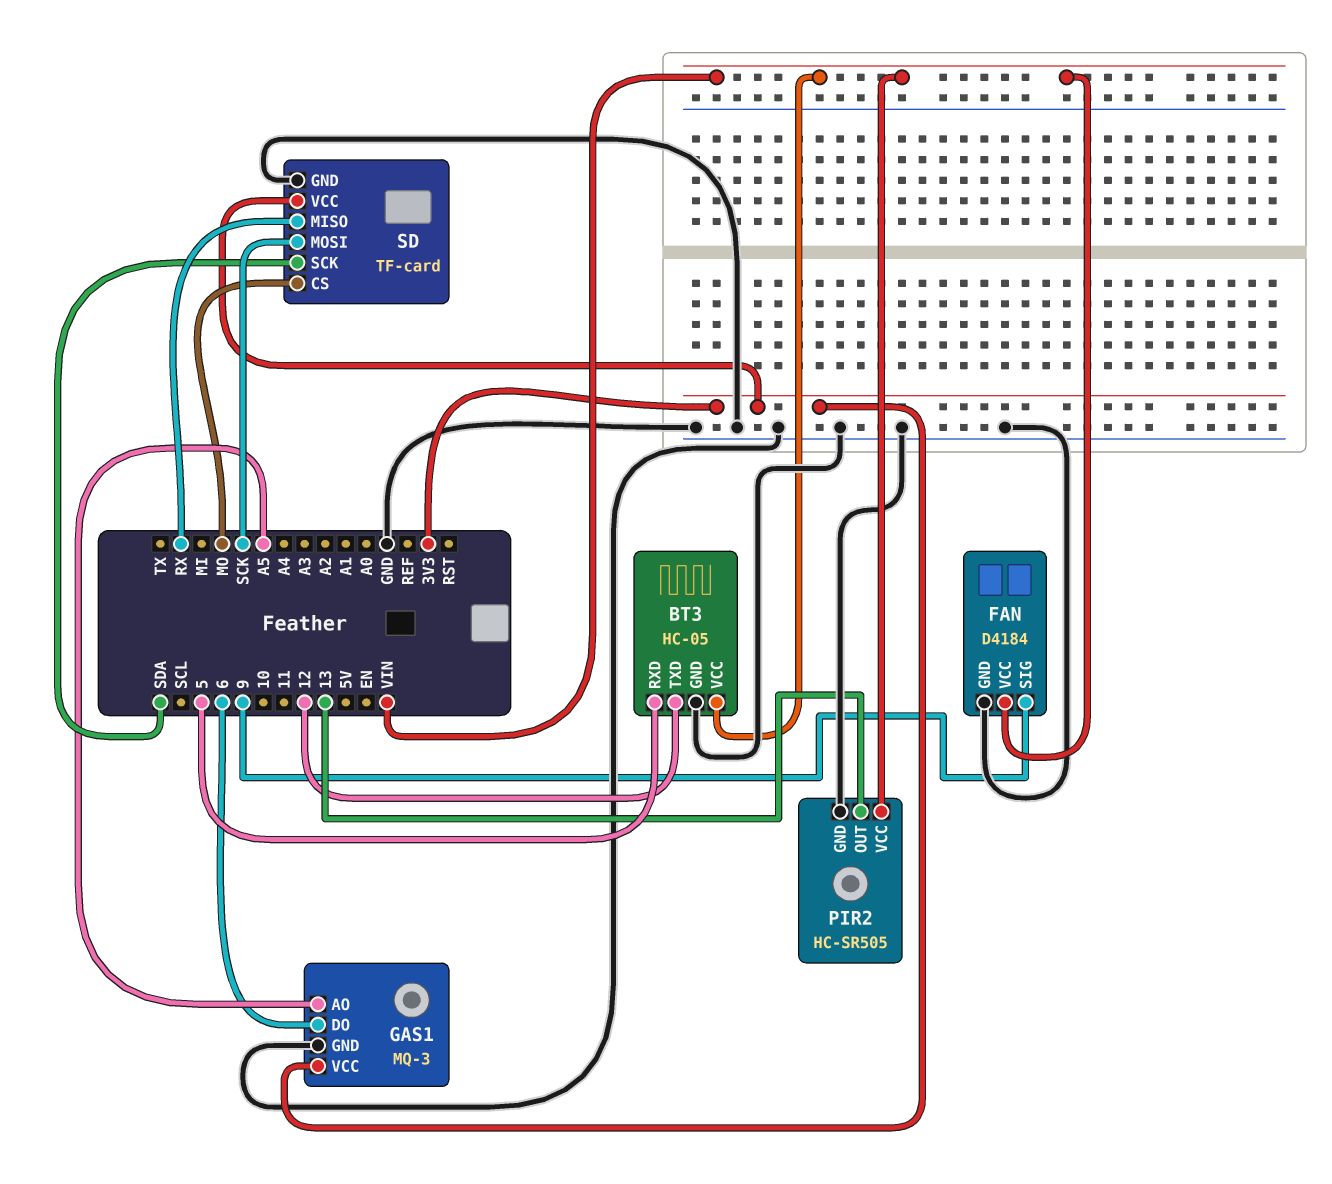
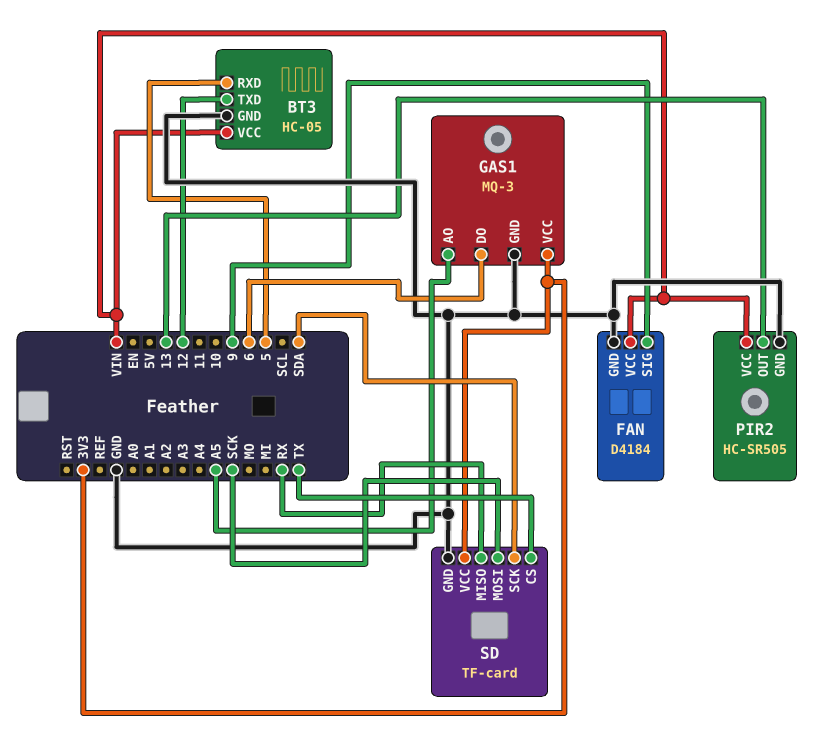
SD pin CS: MO -> TX

